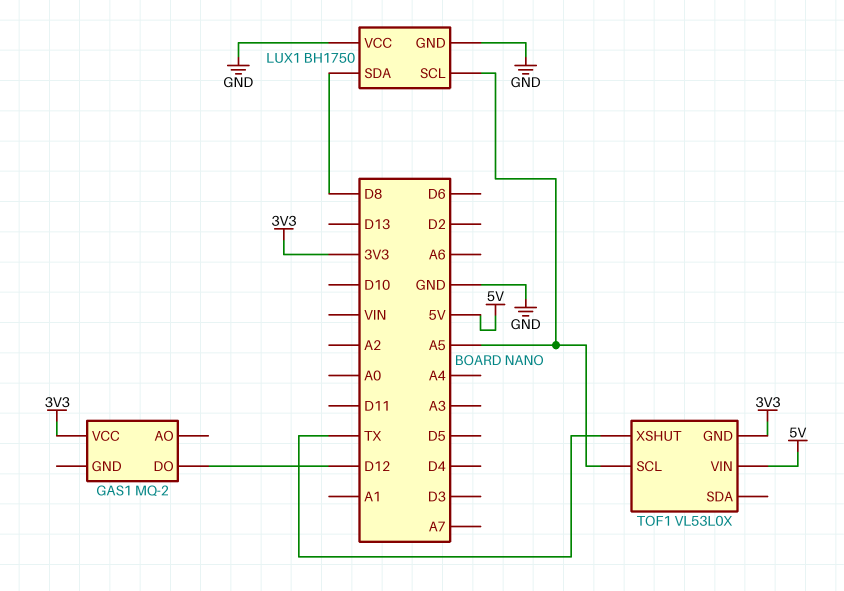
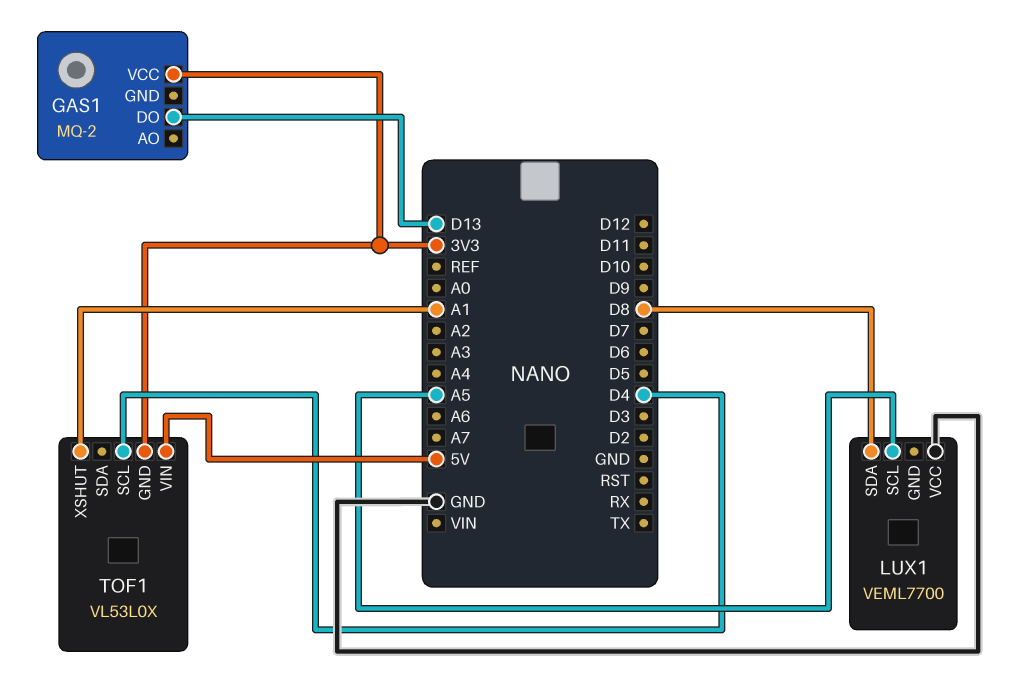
GAS1 pin DO: D12 -> D13
LUX1: BH1750 -> VEML7700
LUX1 pin GND: GND -> none
TOF1 pin SCL: A5 -> D4
TOF1 pin XSHUT: TX -> A1

